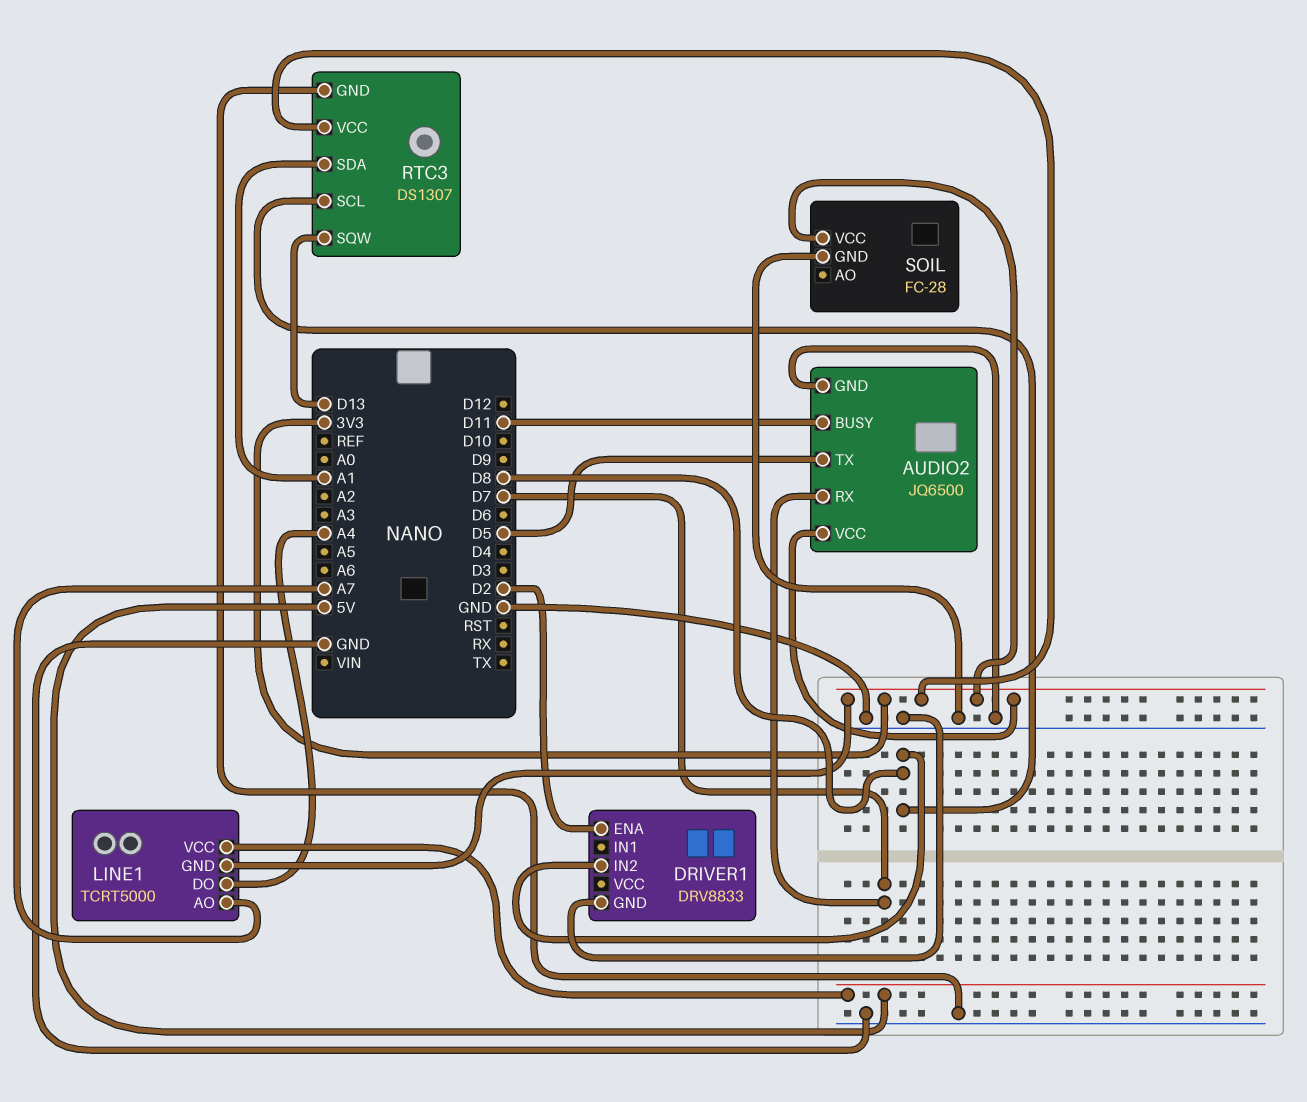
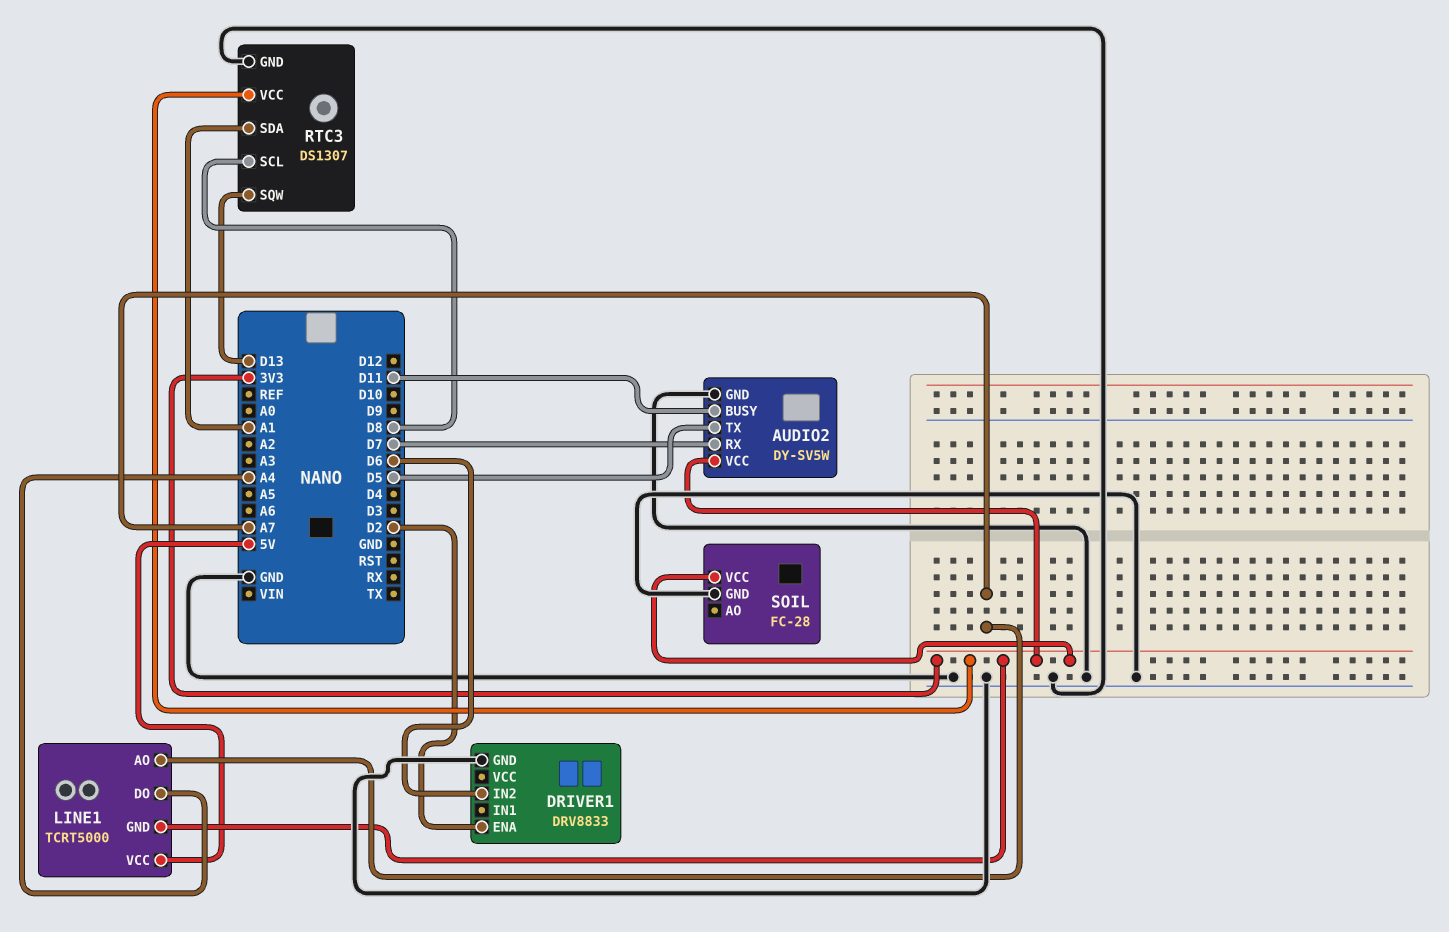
AUDIO2: JQ6500 -> DY-SV5W
DRIVER1 pin IN2: D8 -> D6

